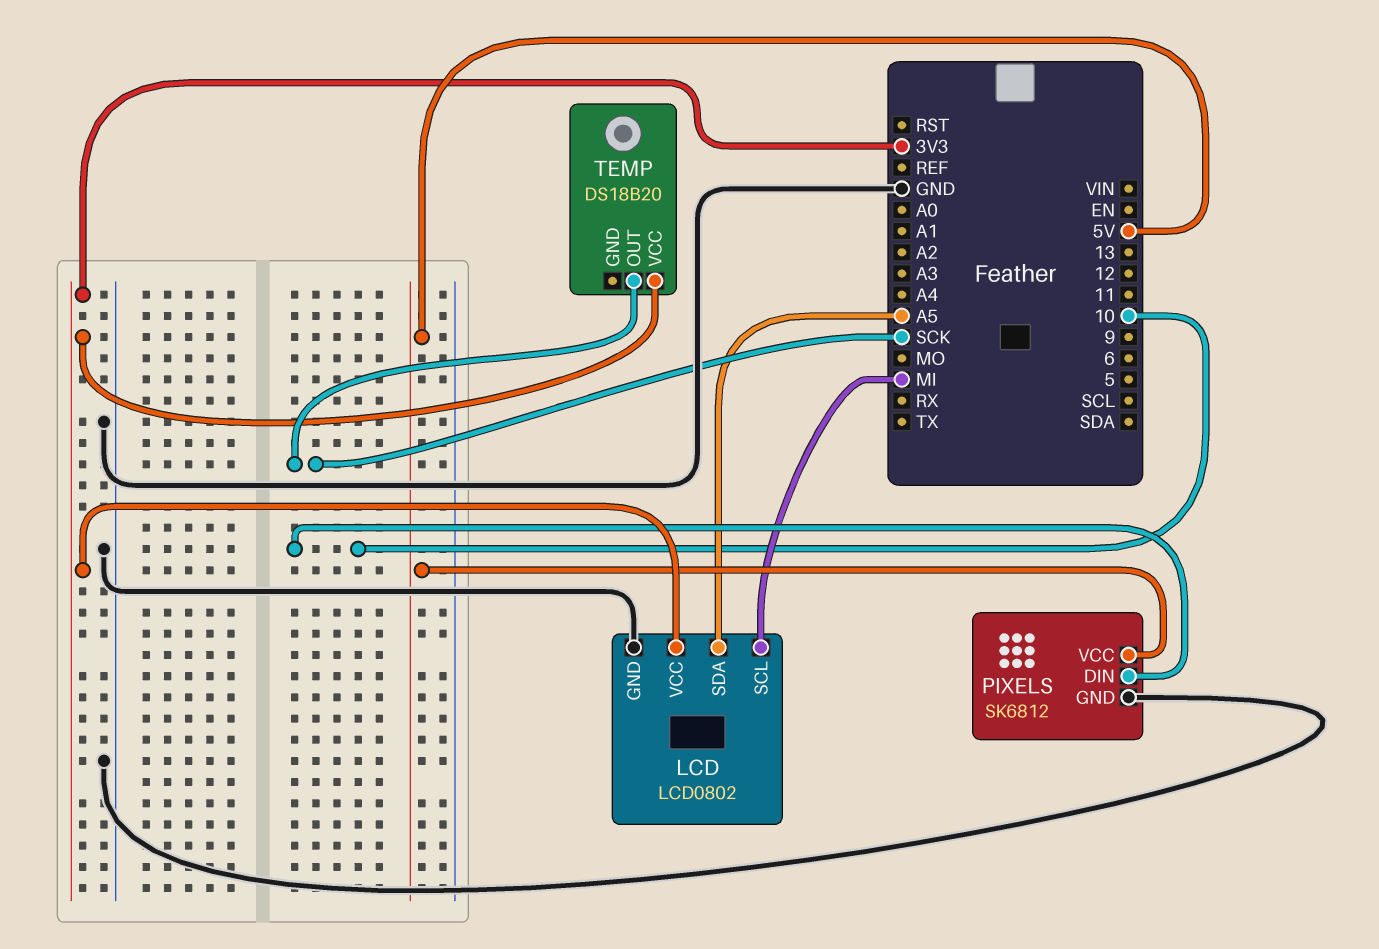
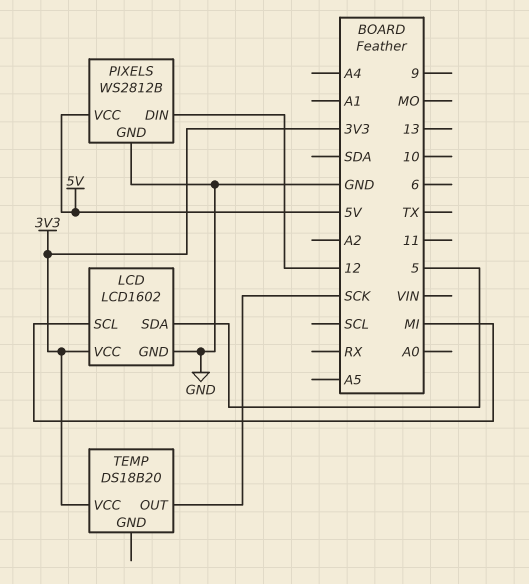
LCD: LCD0802 -> LCD1602
LCD pin SDA: A5 -> 5
PIXELS: SK6812 -> WS2812B
PIXELS pin DIN: 10 -> 12

